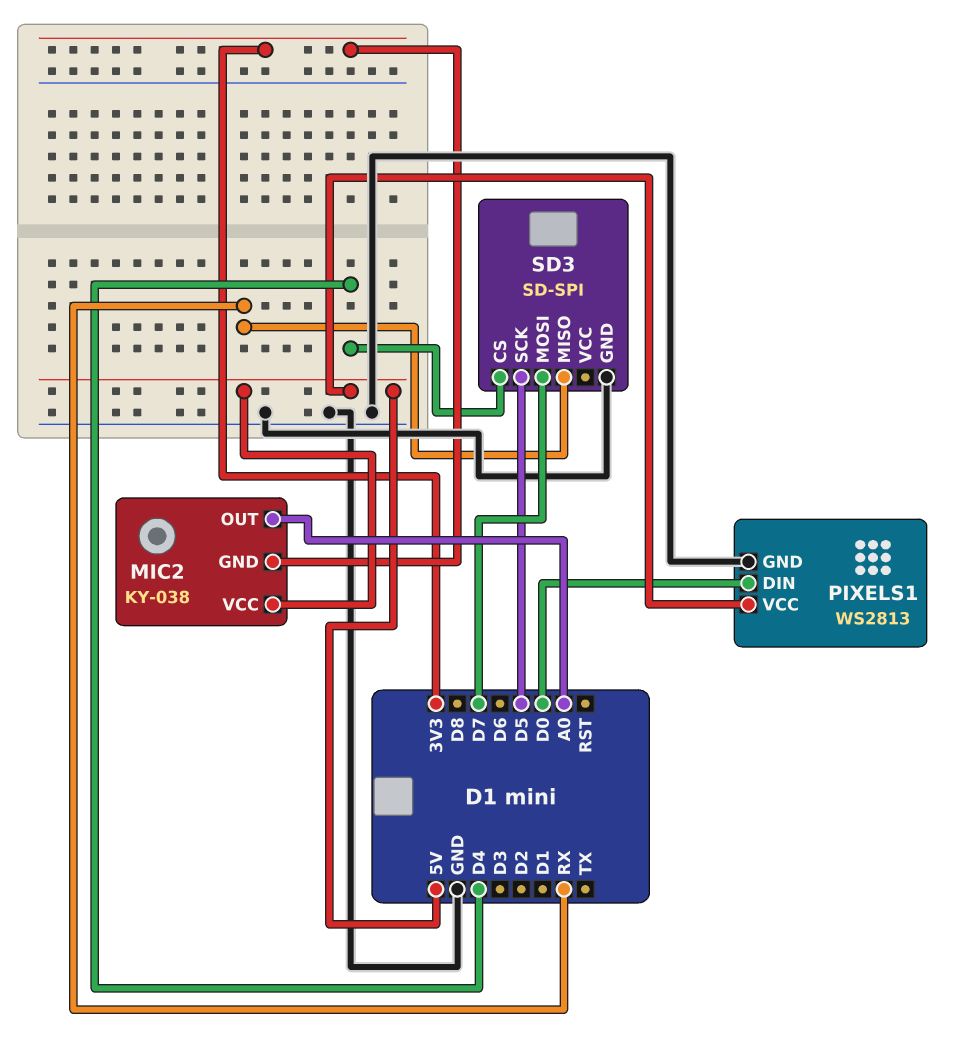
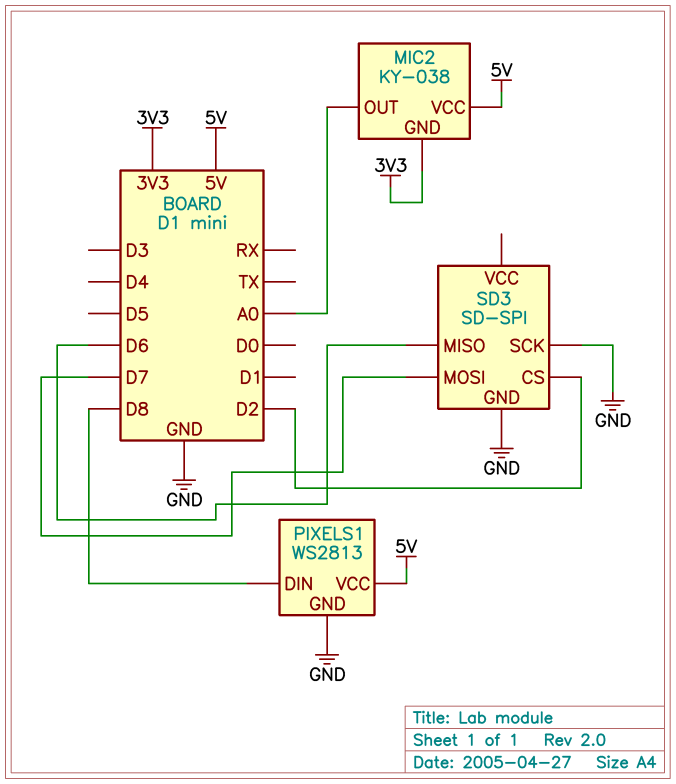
PIXELS1 pin DIN: D0 -> D8
SD3 pin CS: D4 -> D2
SD3 pin MISO: RX -> D6
SD3 pin SCK: D5 -> GND

